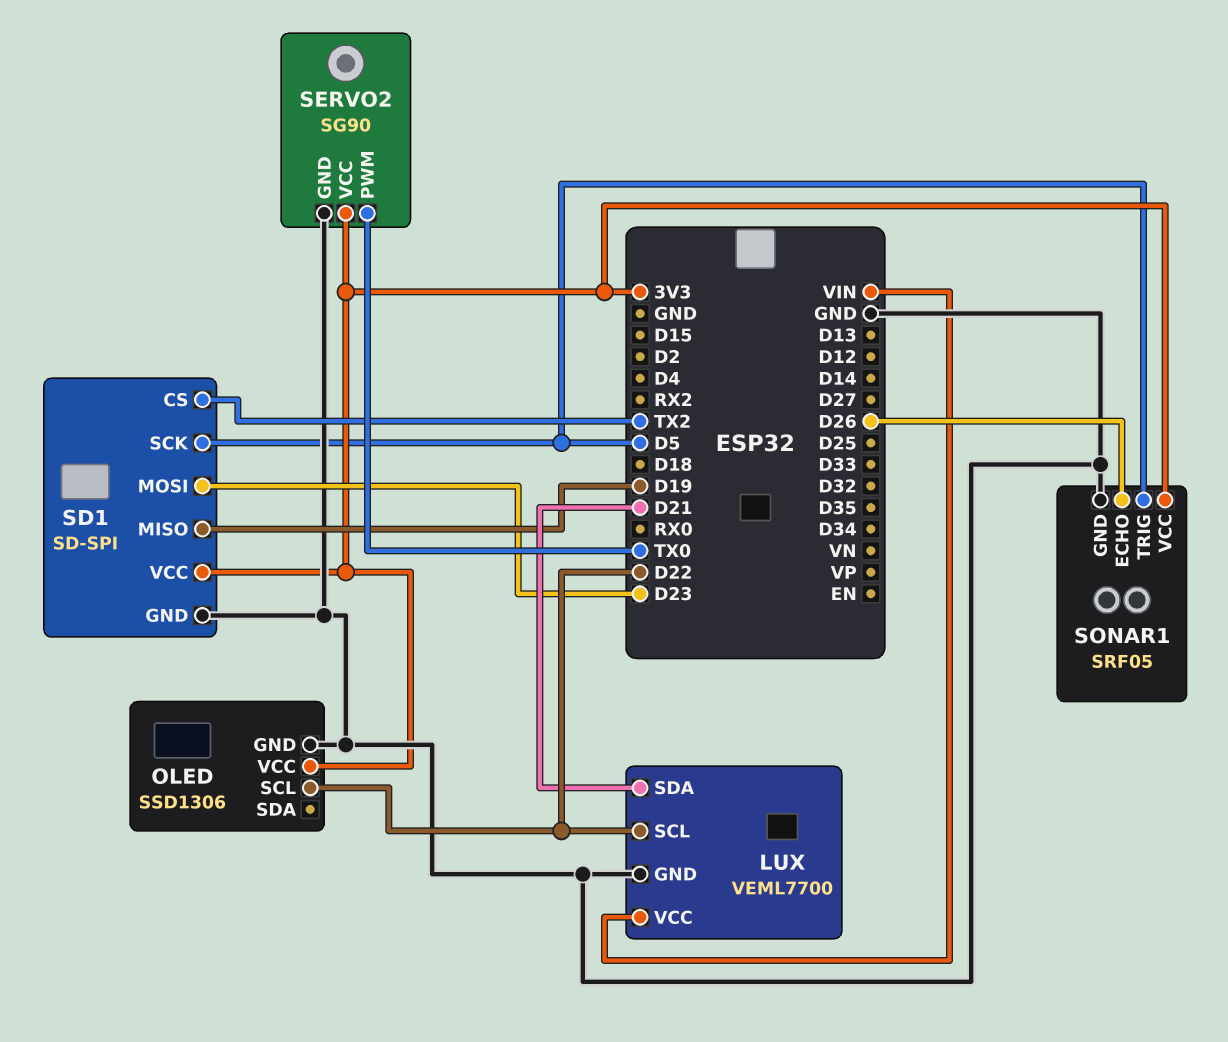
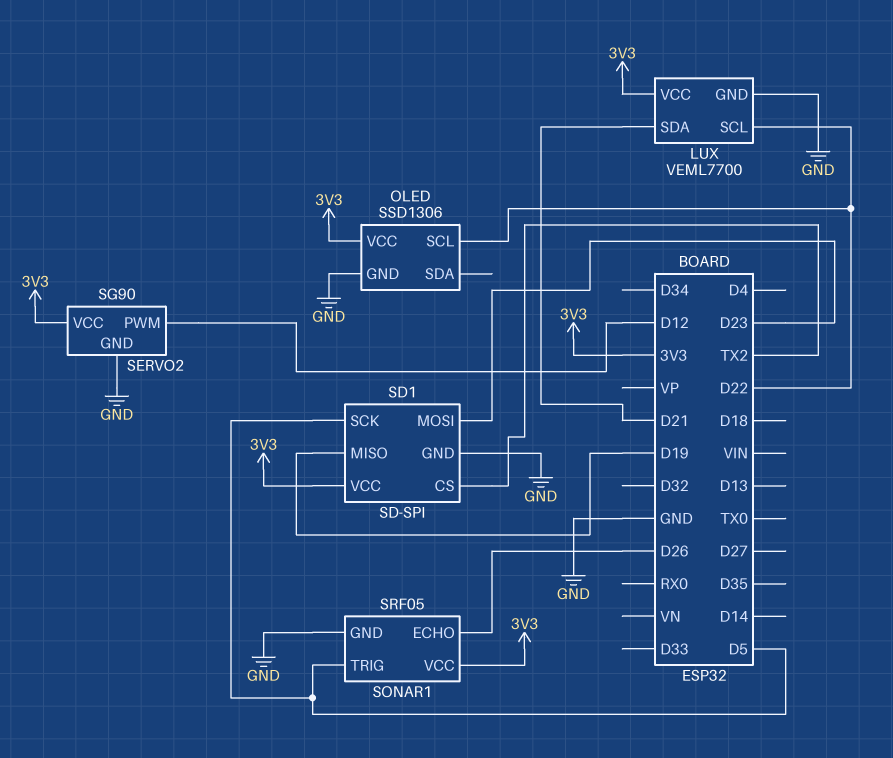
LUX pin VCC: VIN -> 3V3
SERVO2 pin PWM: TX0 -> D12

